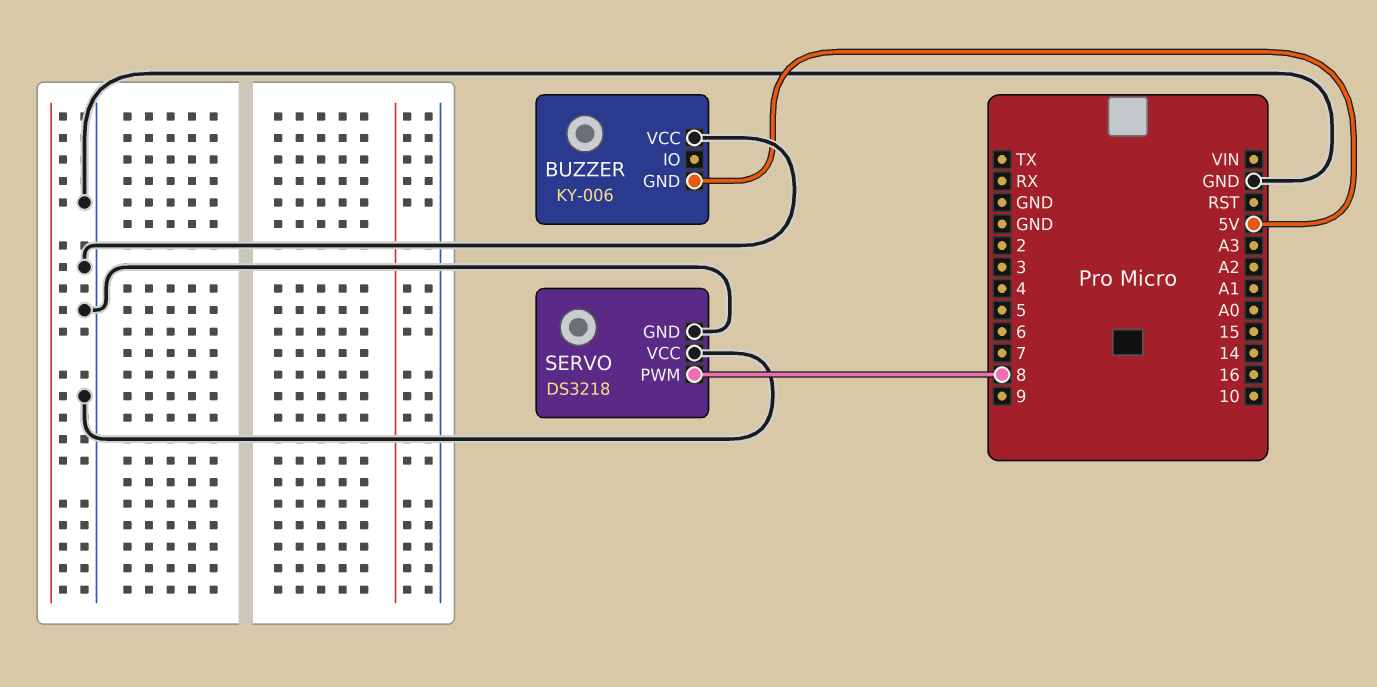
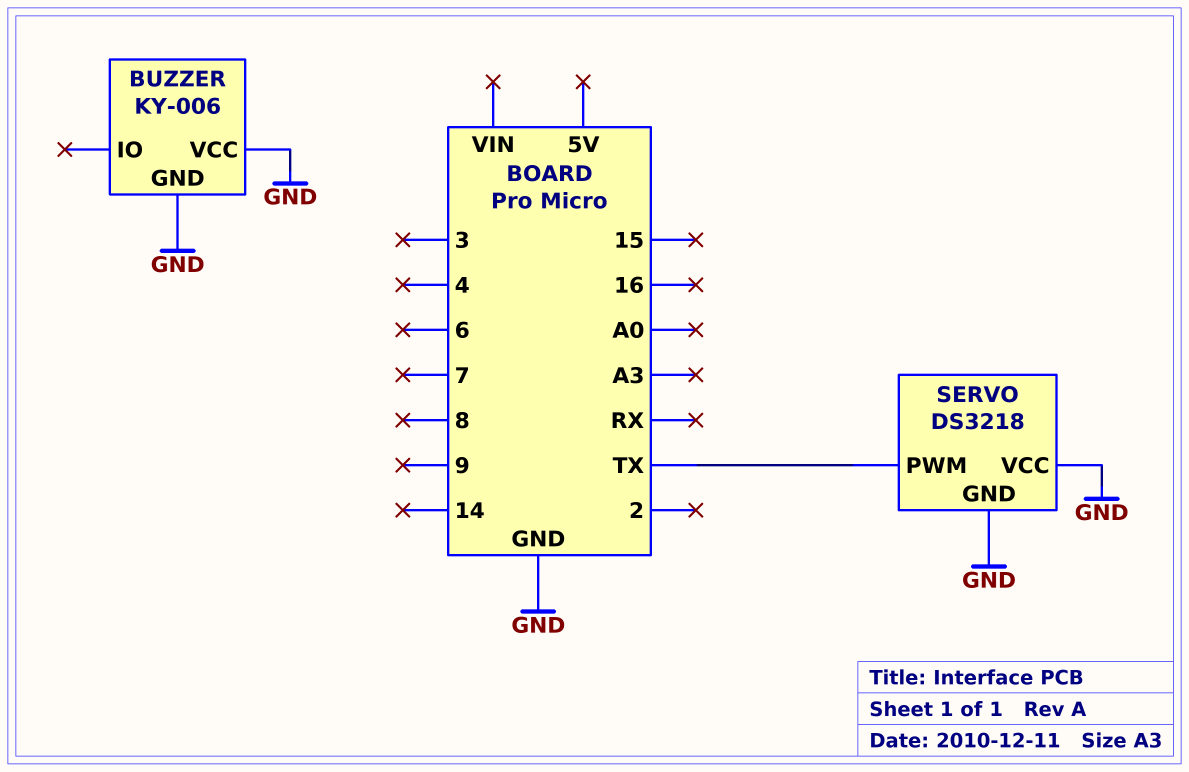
BUZZER pin GND: 5V -> GND
SERVO pin PWM: 8 -> TX

